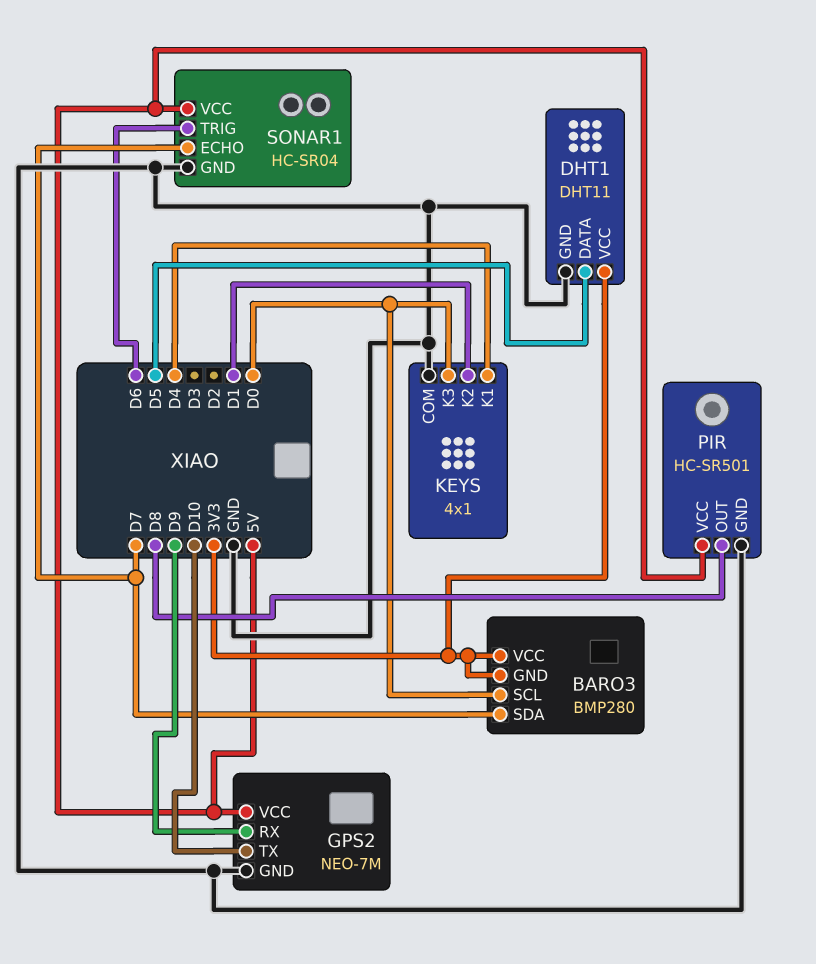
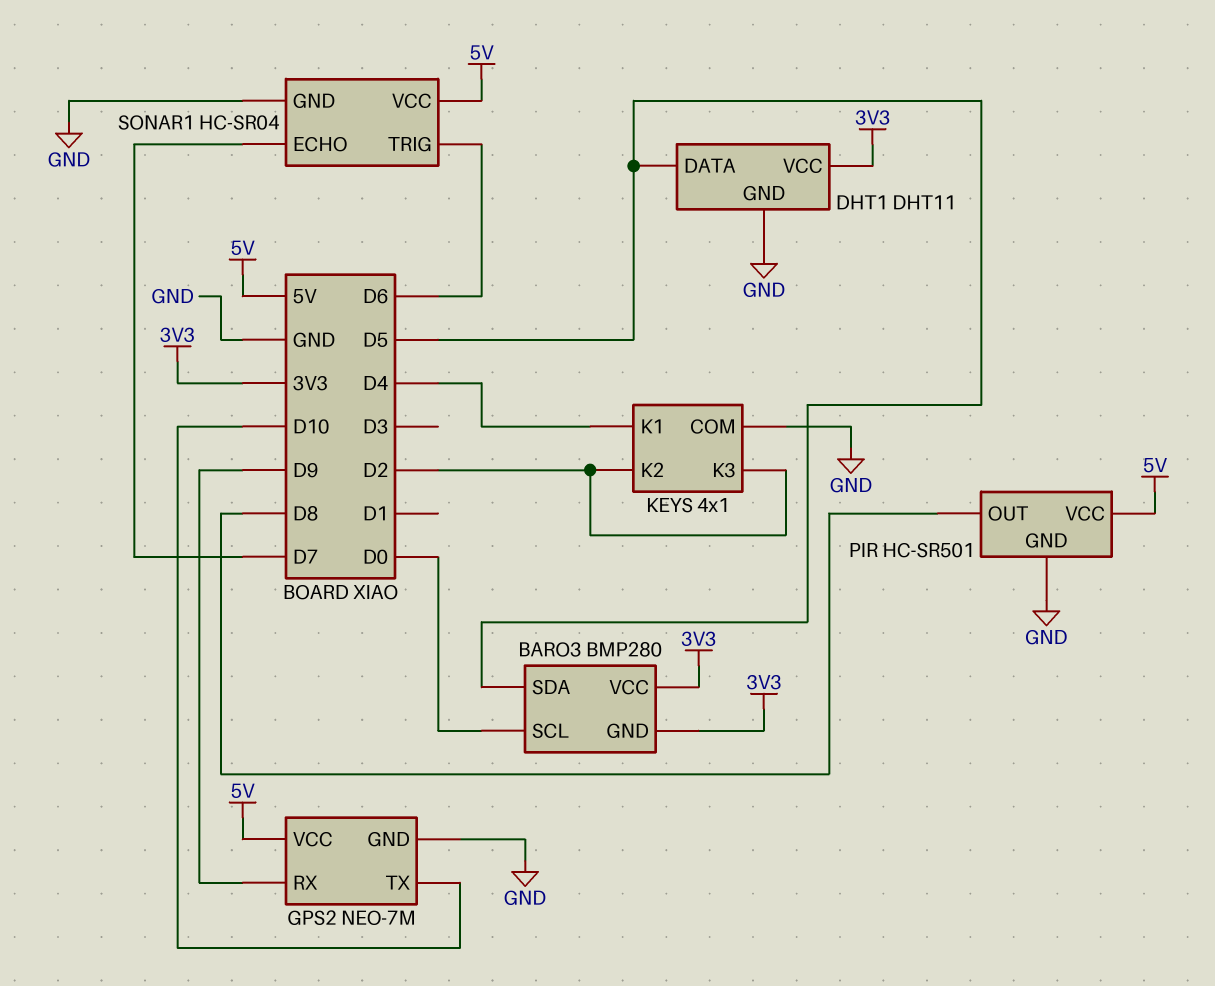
BARO3 pin SDA: D7 -> D5
KEYS pin K2: D1 -> D2
KEYS pin K3: D0 -> D2

